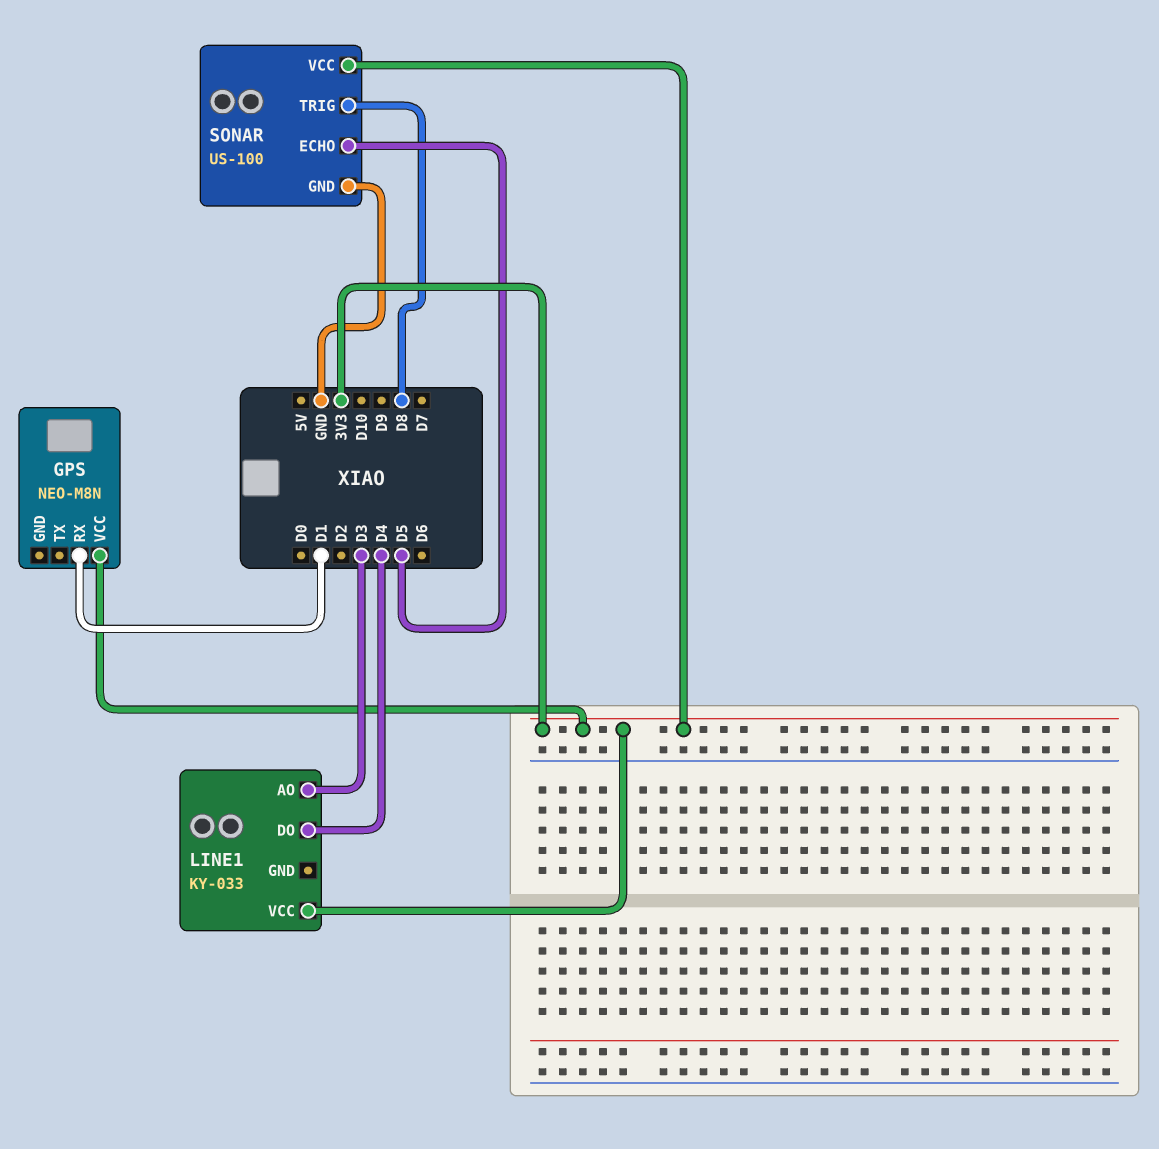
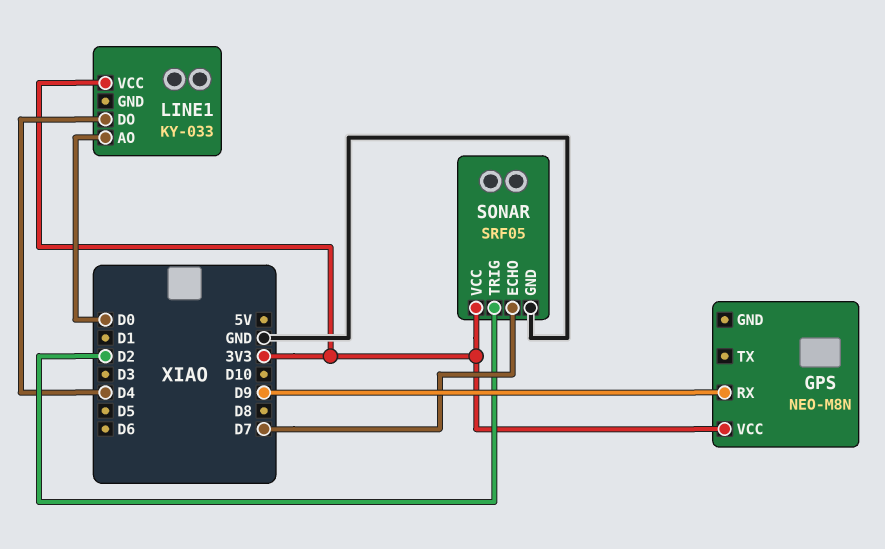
GPS pin RX: D1 -> D9
LINE1 pin AO: D3 -> D0
SONAR: US-100 -> SRF05
SONAR pin ECHO: D5 -> D7
SONAR pin TRIG: D8 -> D2

